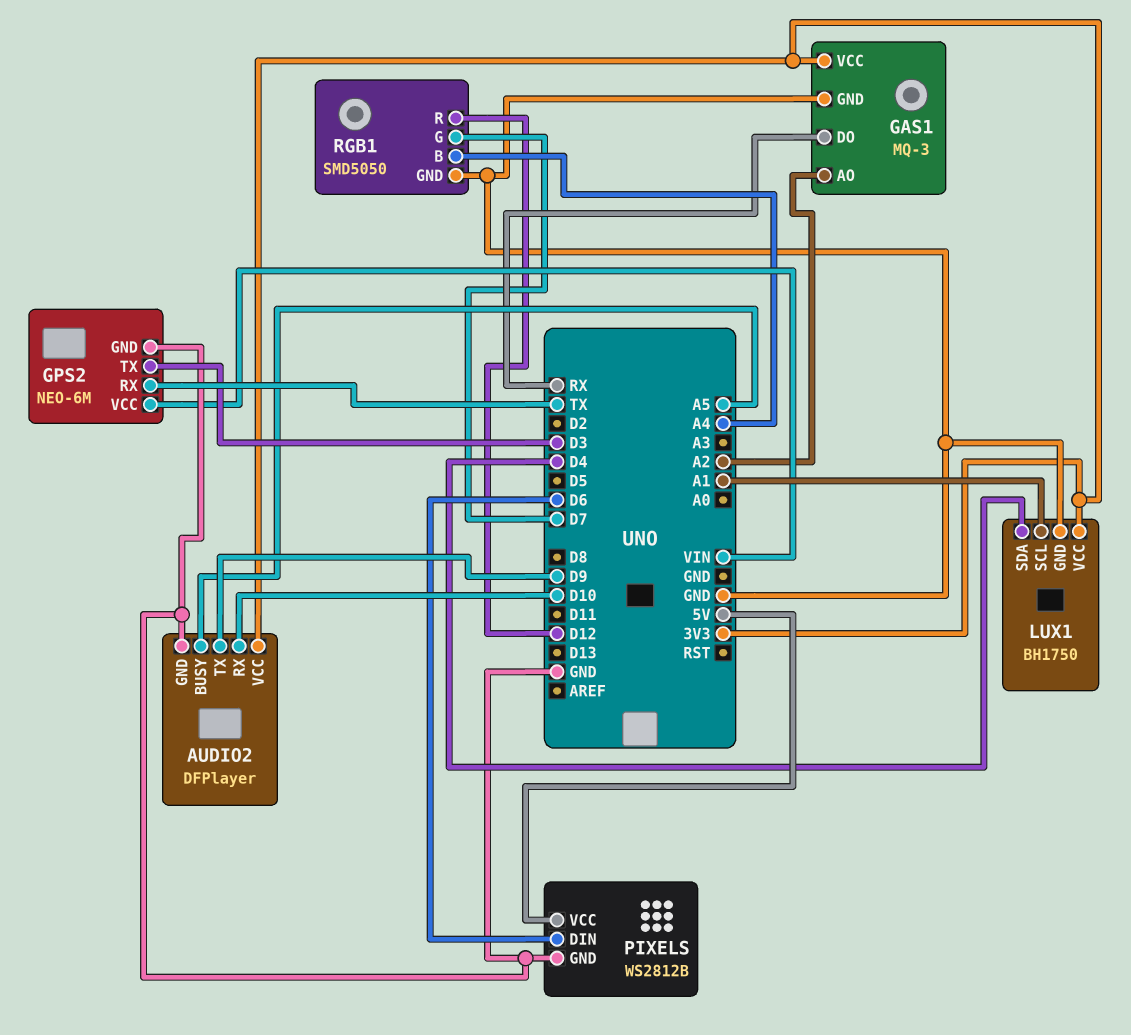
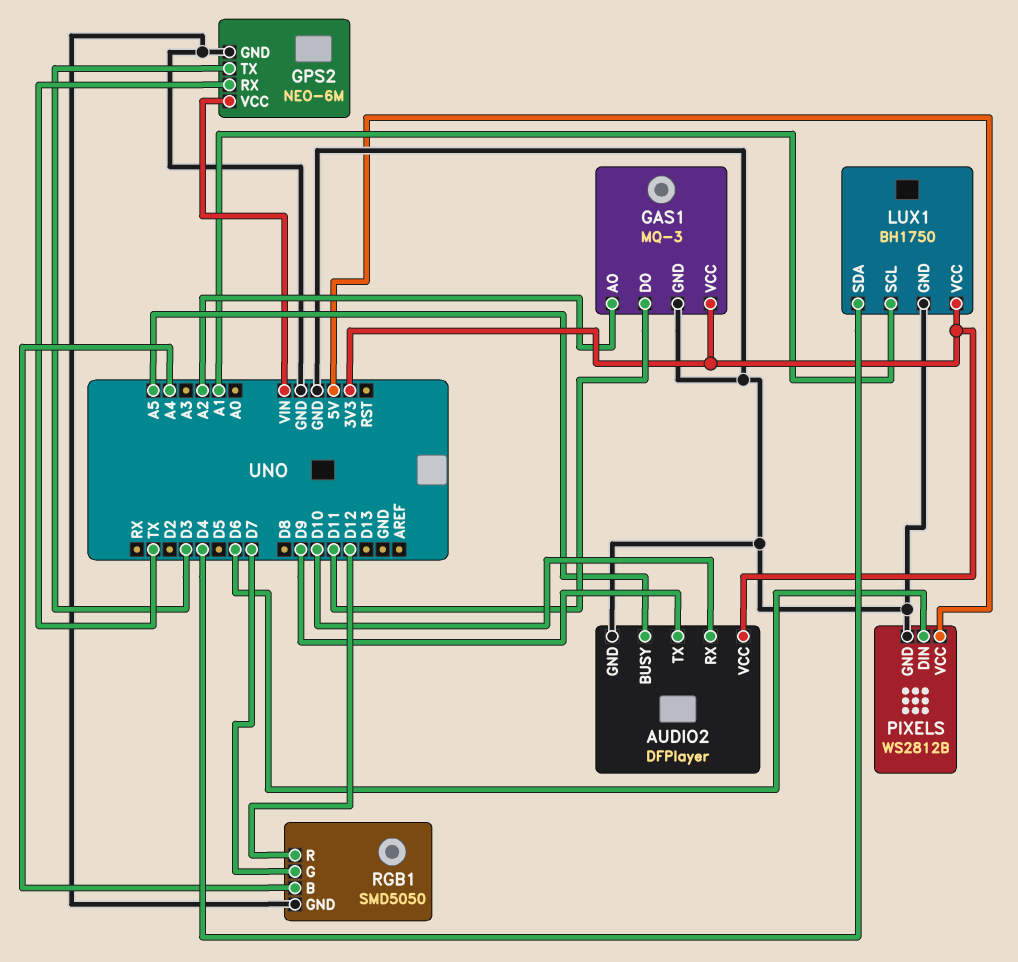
GAS1 pin DO: RX -> D11

